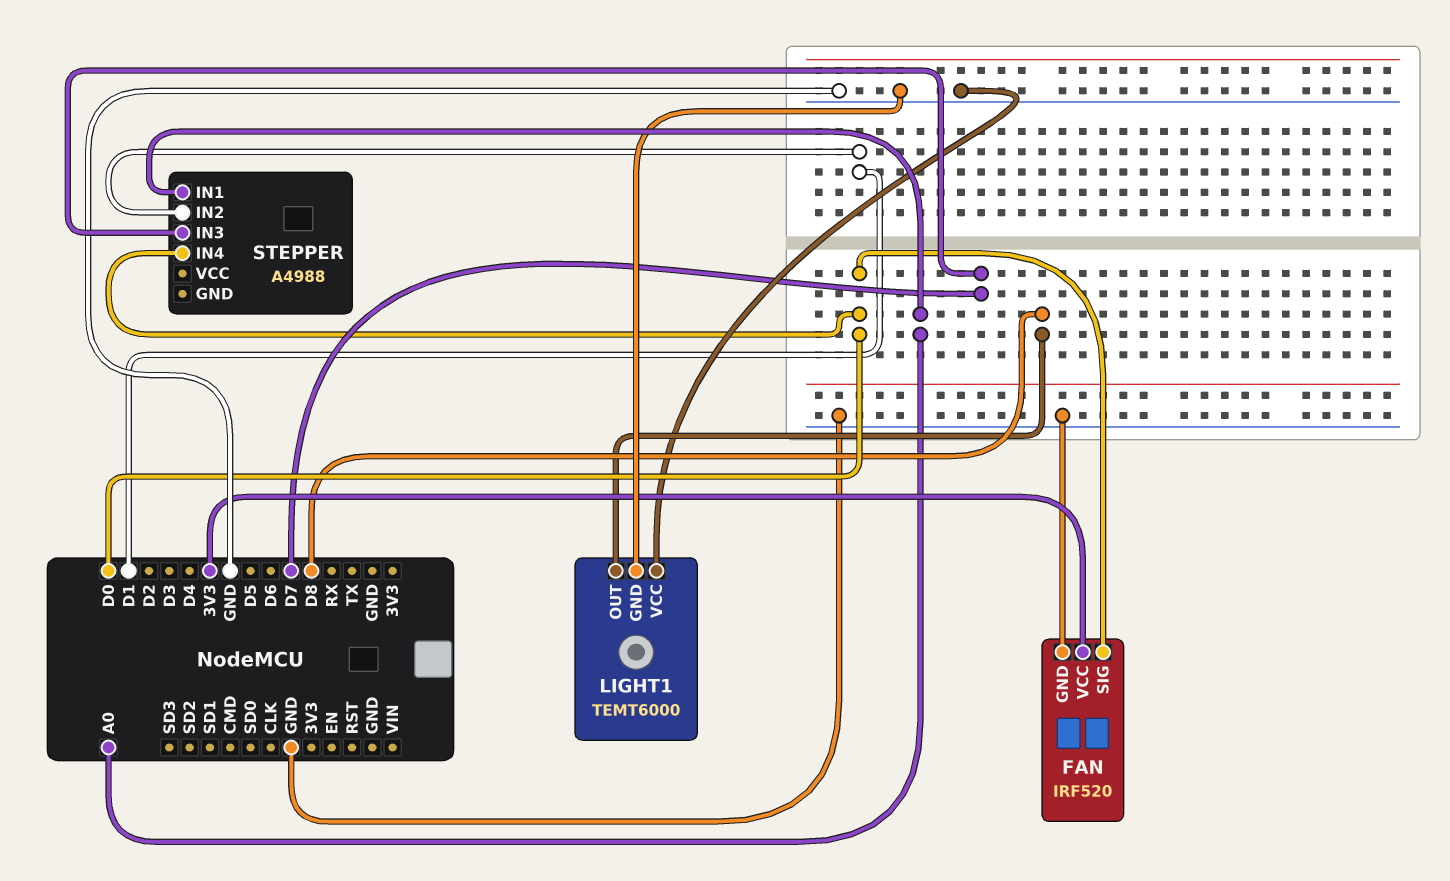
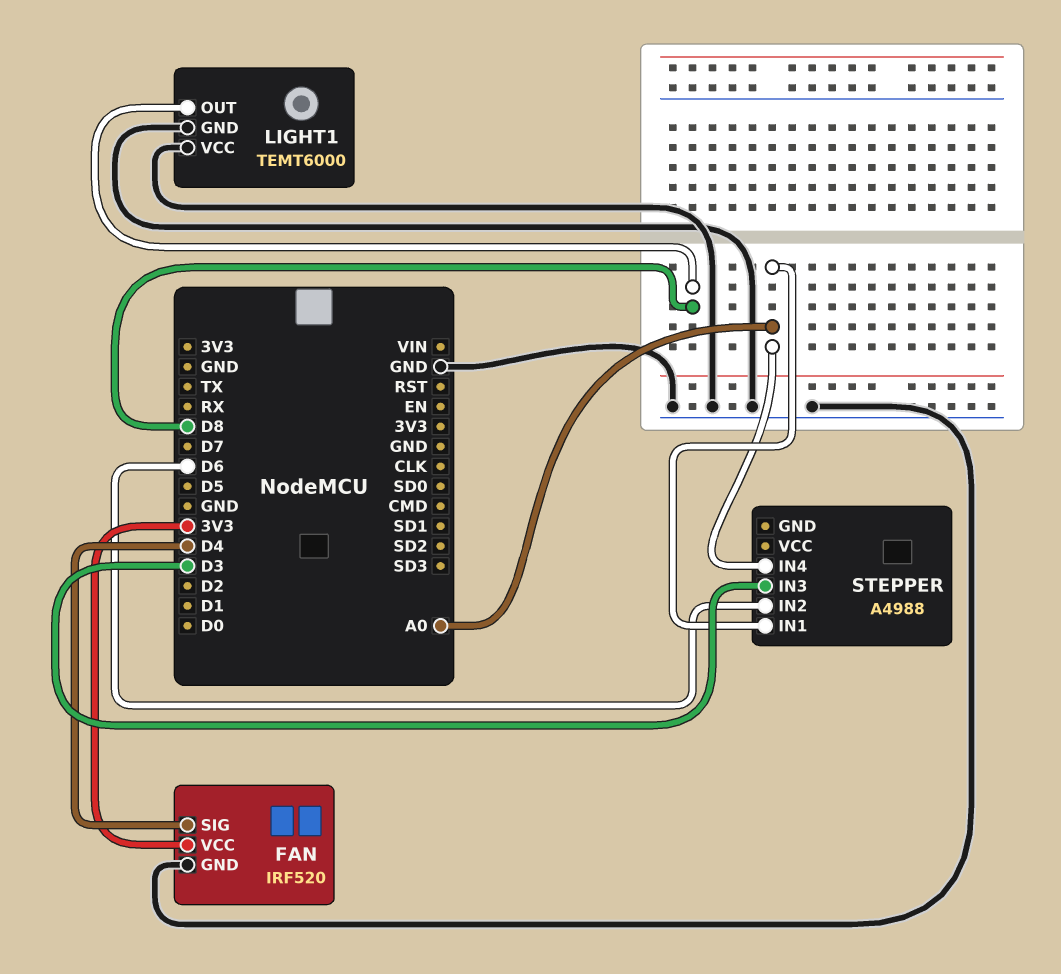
FAN pin SIG: D0 -> D4
STEPPER pin IN2: D1 -> D6
STEPPER pin IN3: D7 -> D3
STEPPER pin IN4: D0 -> A0

